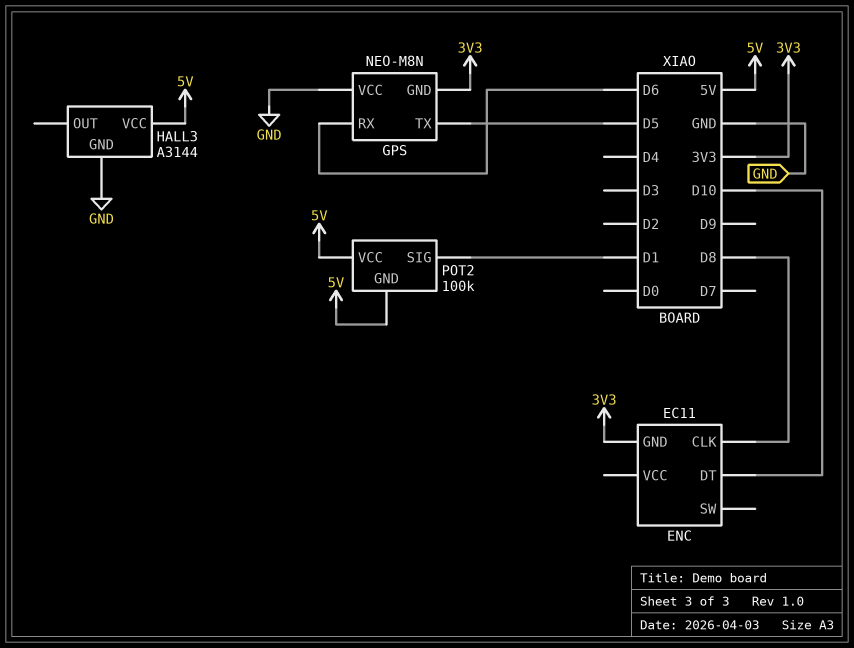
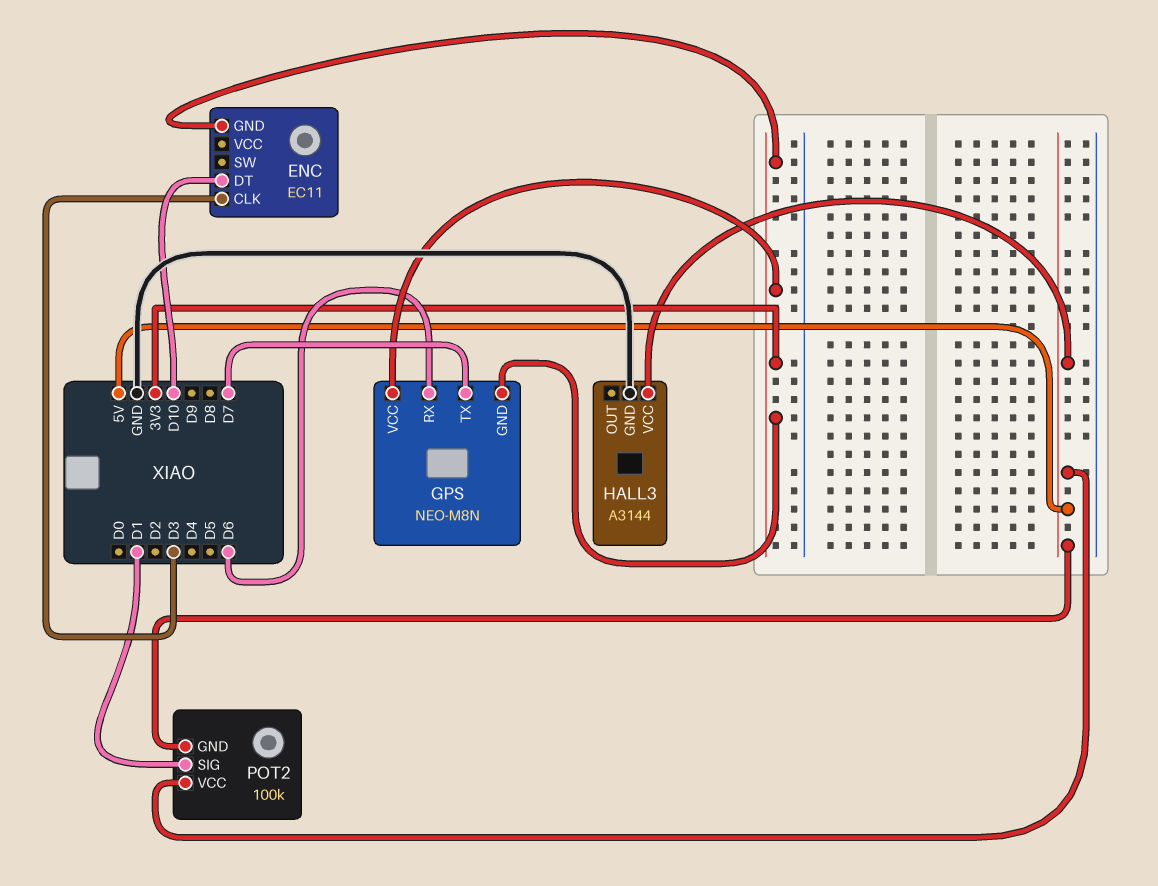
ENC pin CLK: D8 -> D3
GPS pin TX: D5 -> D7
GPS pin VCC: GND -> 3V3

